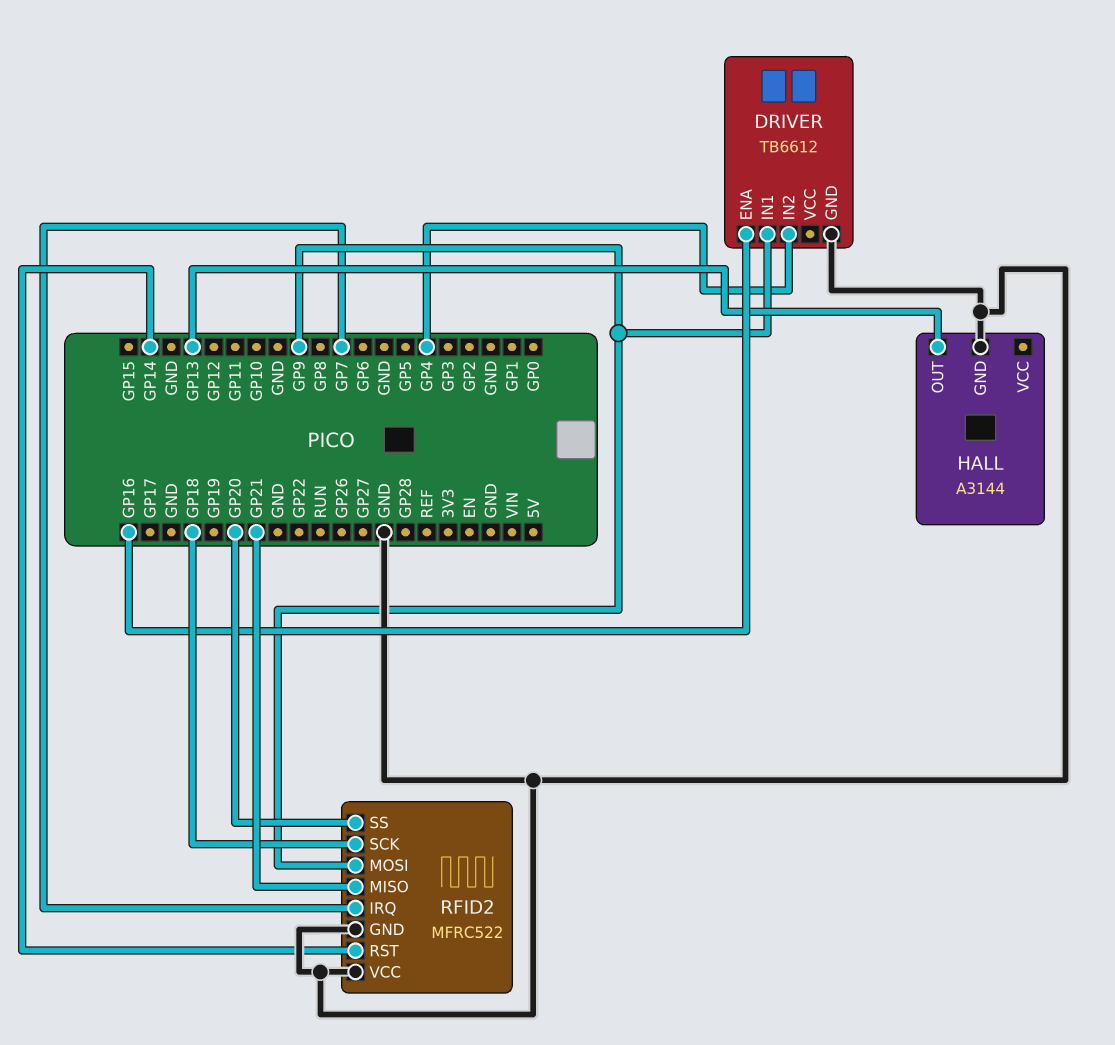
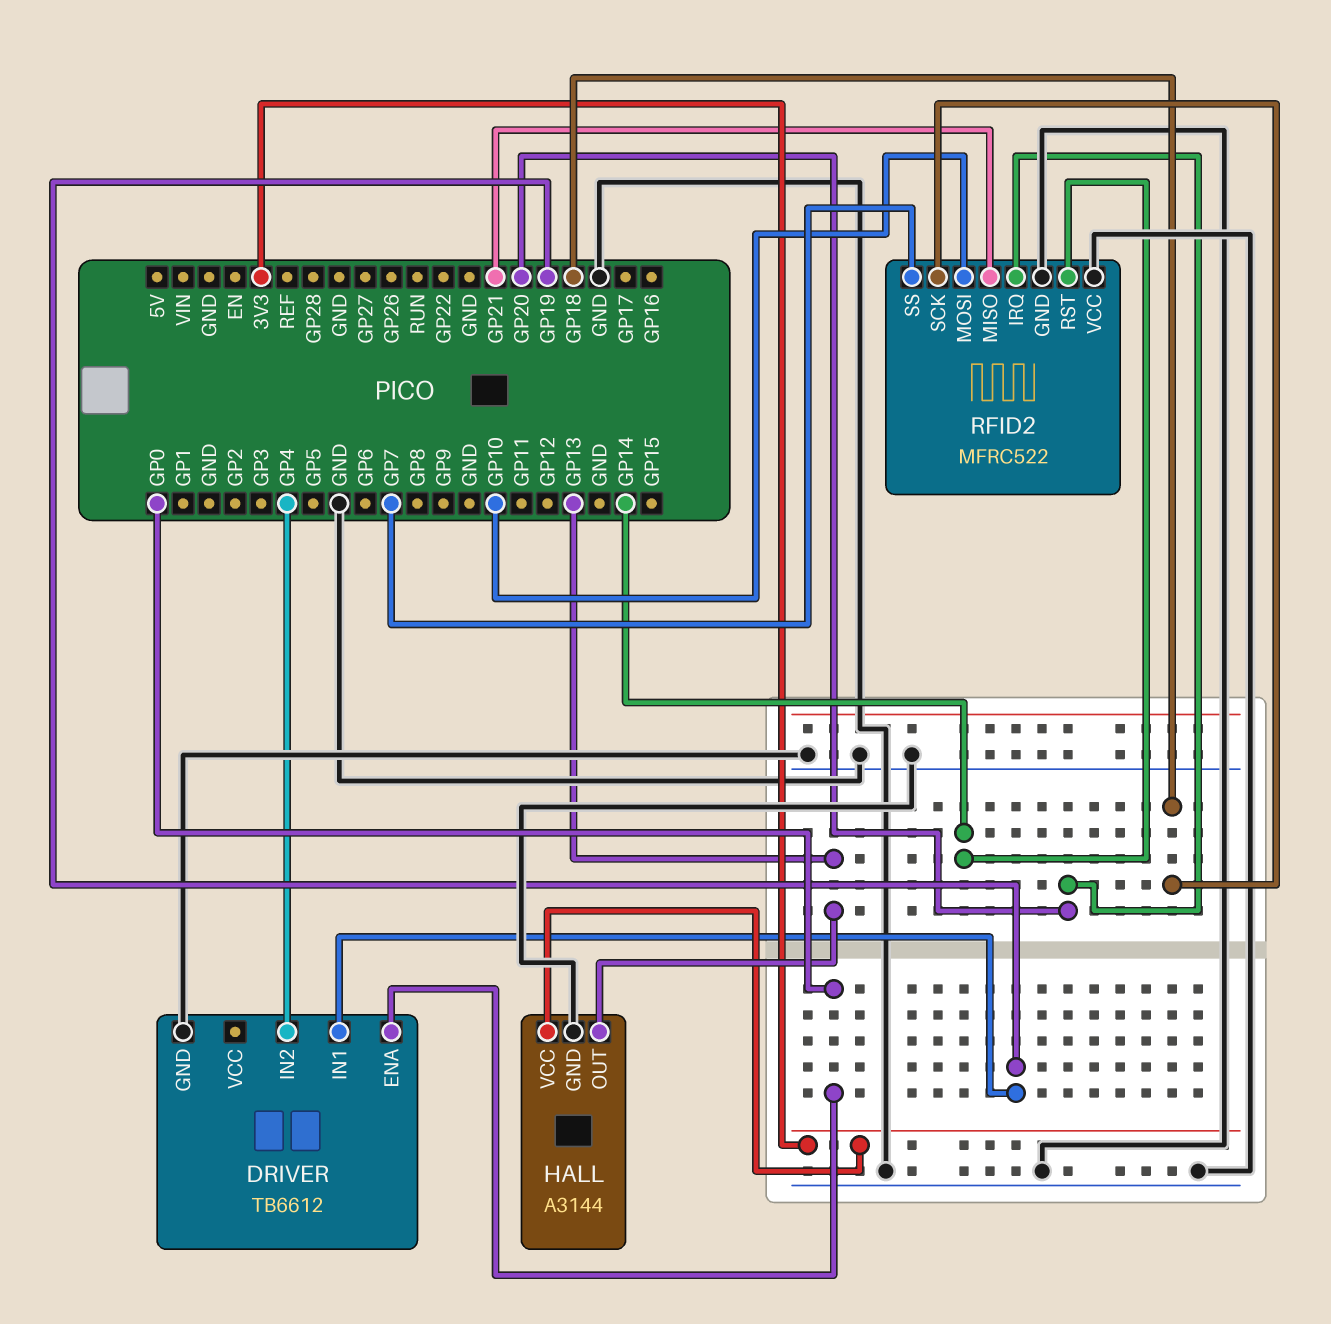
DRIVER pin ENA: GP16 -> GP0
DRIVER pin IN1: GP9 -> GP19
HALL pin VCC: none -> 3V3
RFID2 pin IRQ: GP7 -> GP20
RFID2 pin MOSI: GP9 -> GP10
RFID2 pin SS: GP20 -> GP7

